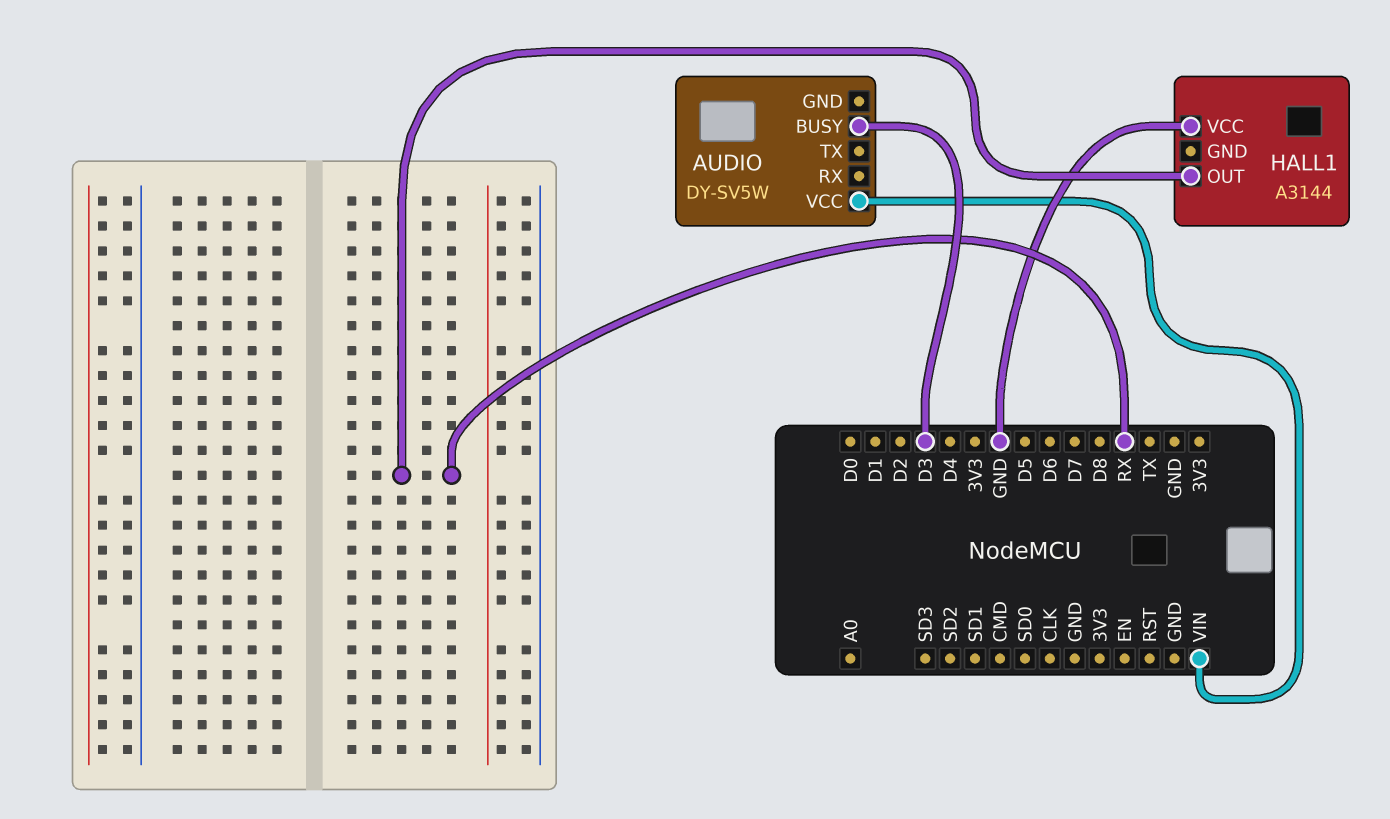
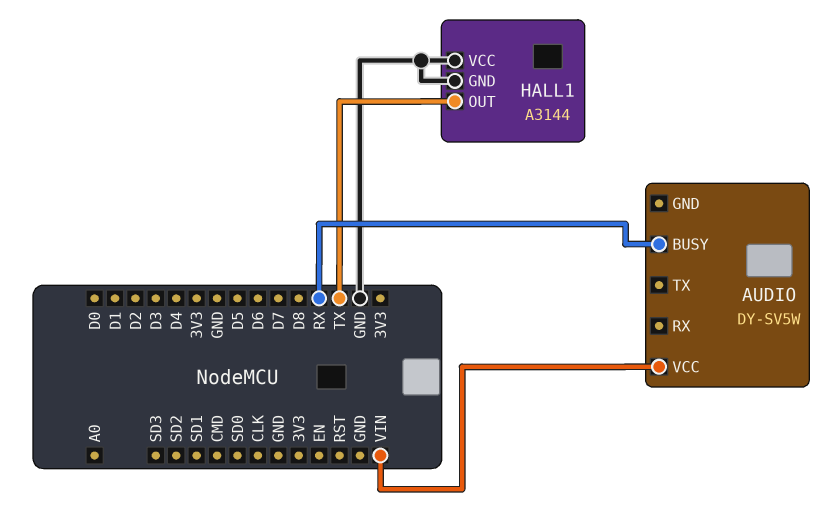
AUDIO pin BUSY: D3 -> RX
HALL1 pin GND: none -> GND
HALL1 pin OUT: RX -> TX

